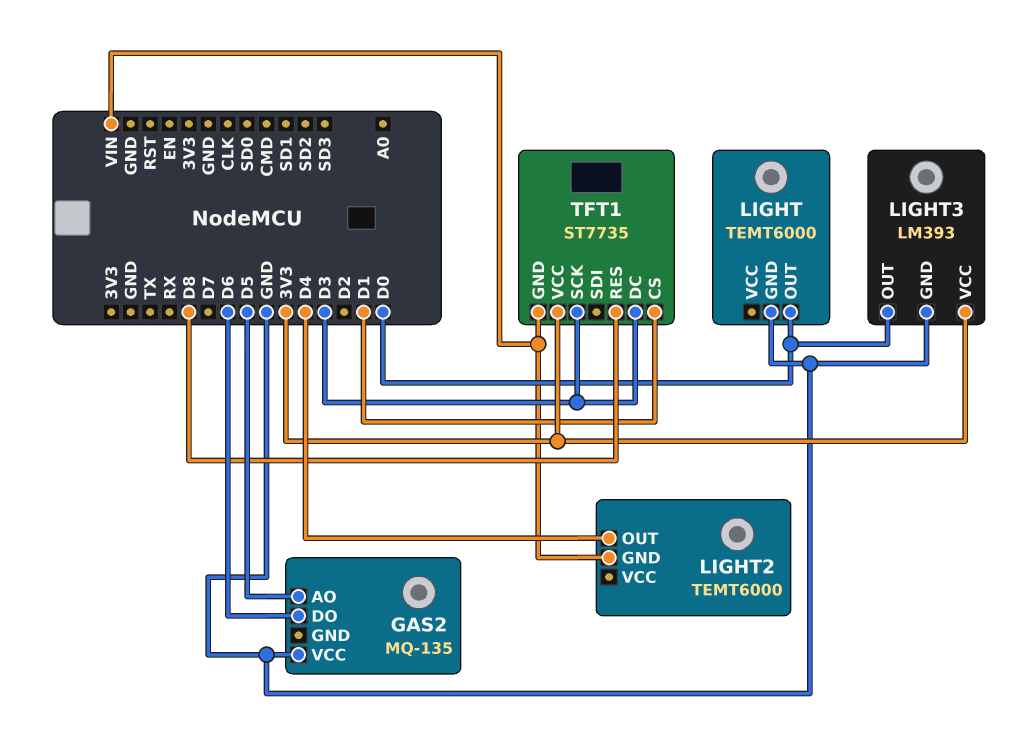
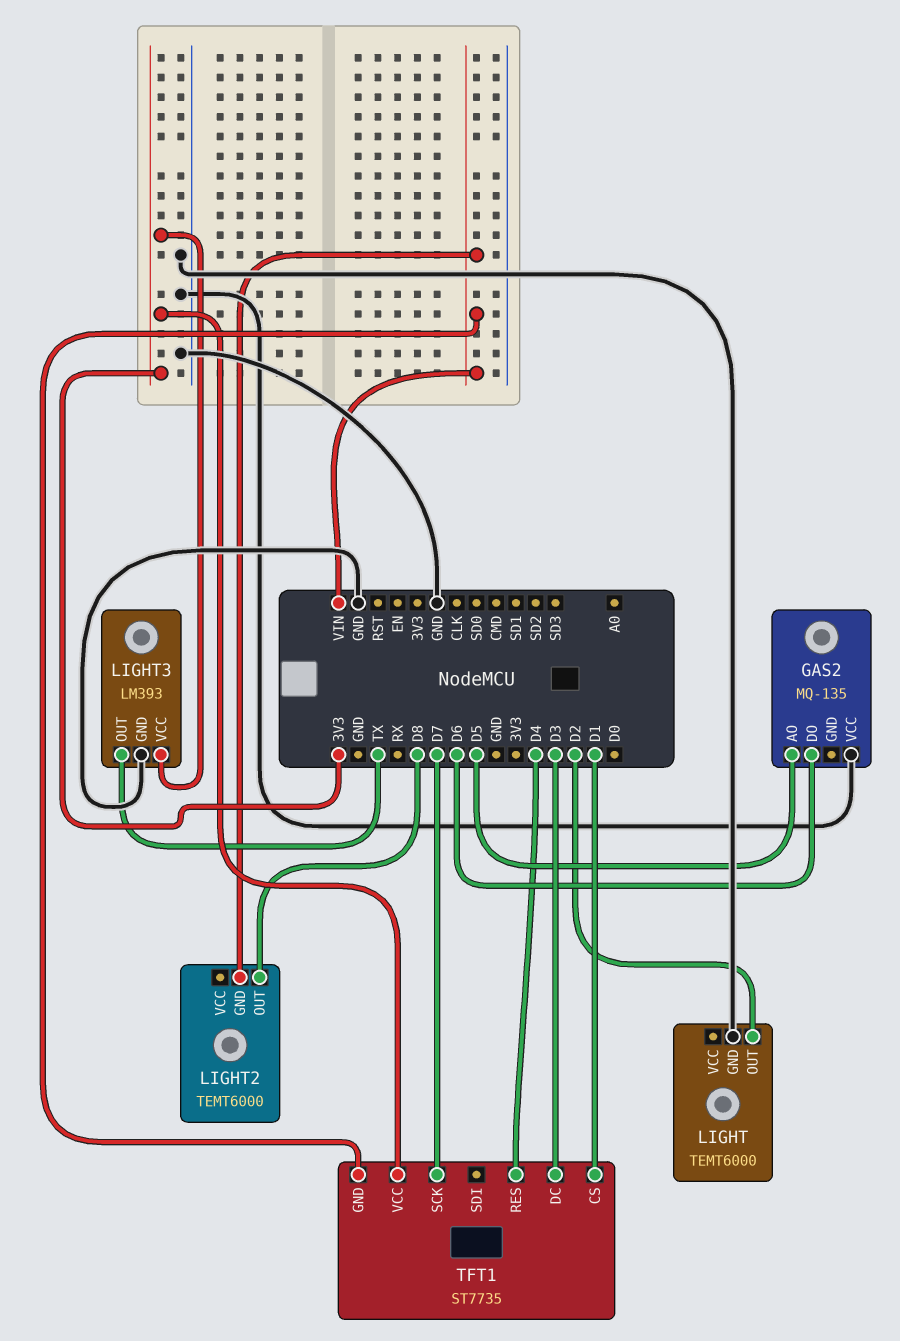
LIGHT pin OUT: D0 -> D2
LIGHT2 pin OUT: D4 -> D8
LIGHT3 pin OUT: D0 -> TX
TFT1 pin RES: D8 -> D4
TFT1 pin SCK: D3 -> D7

